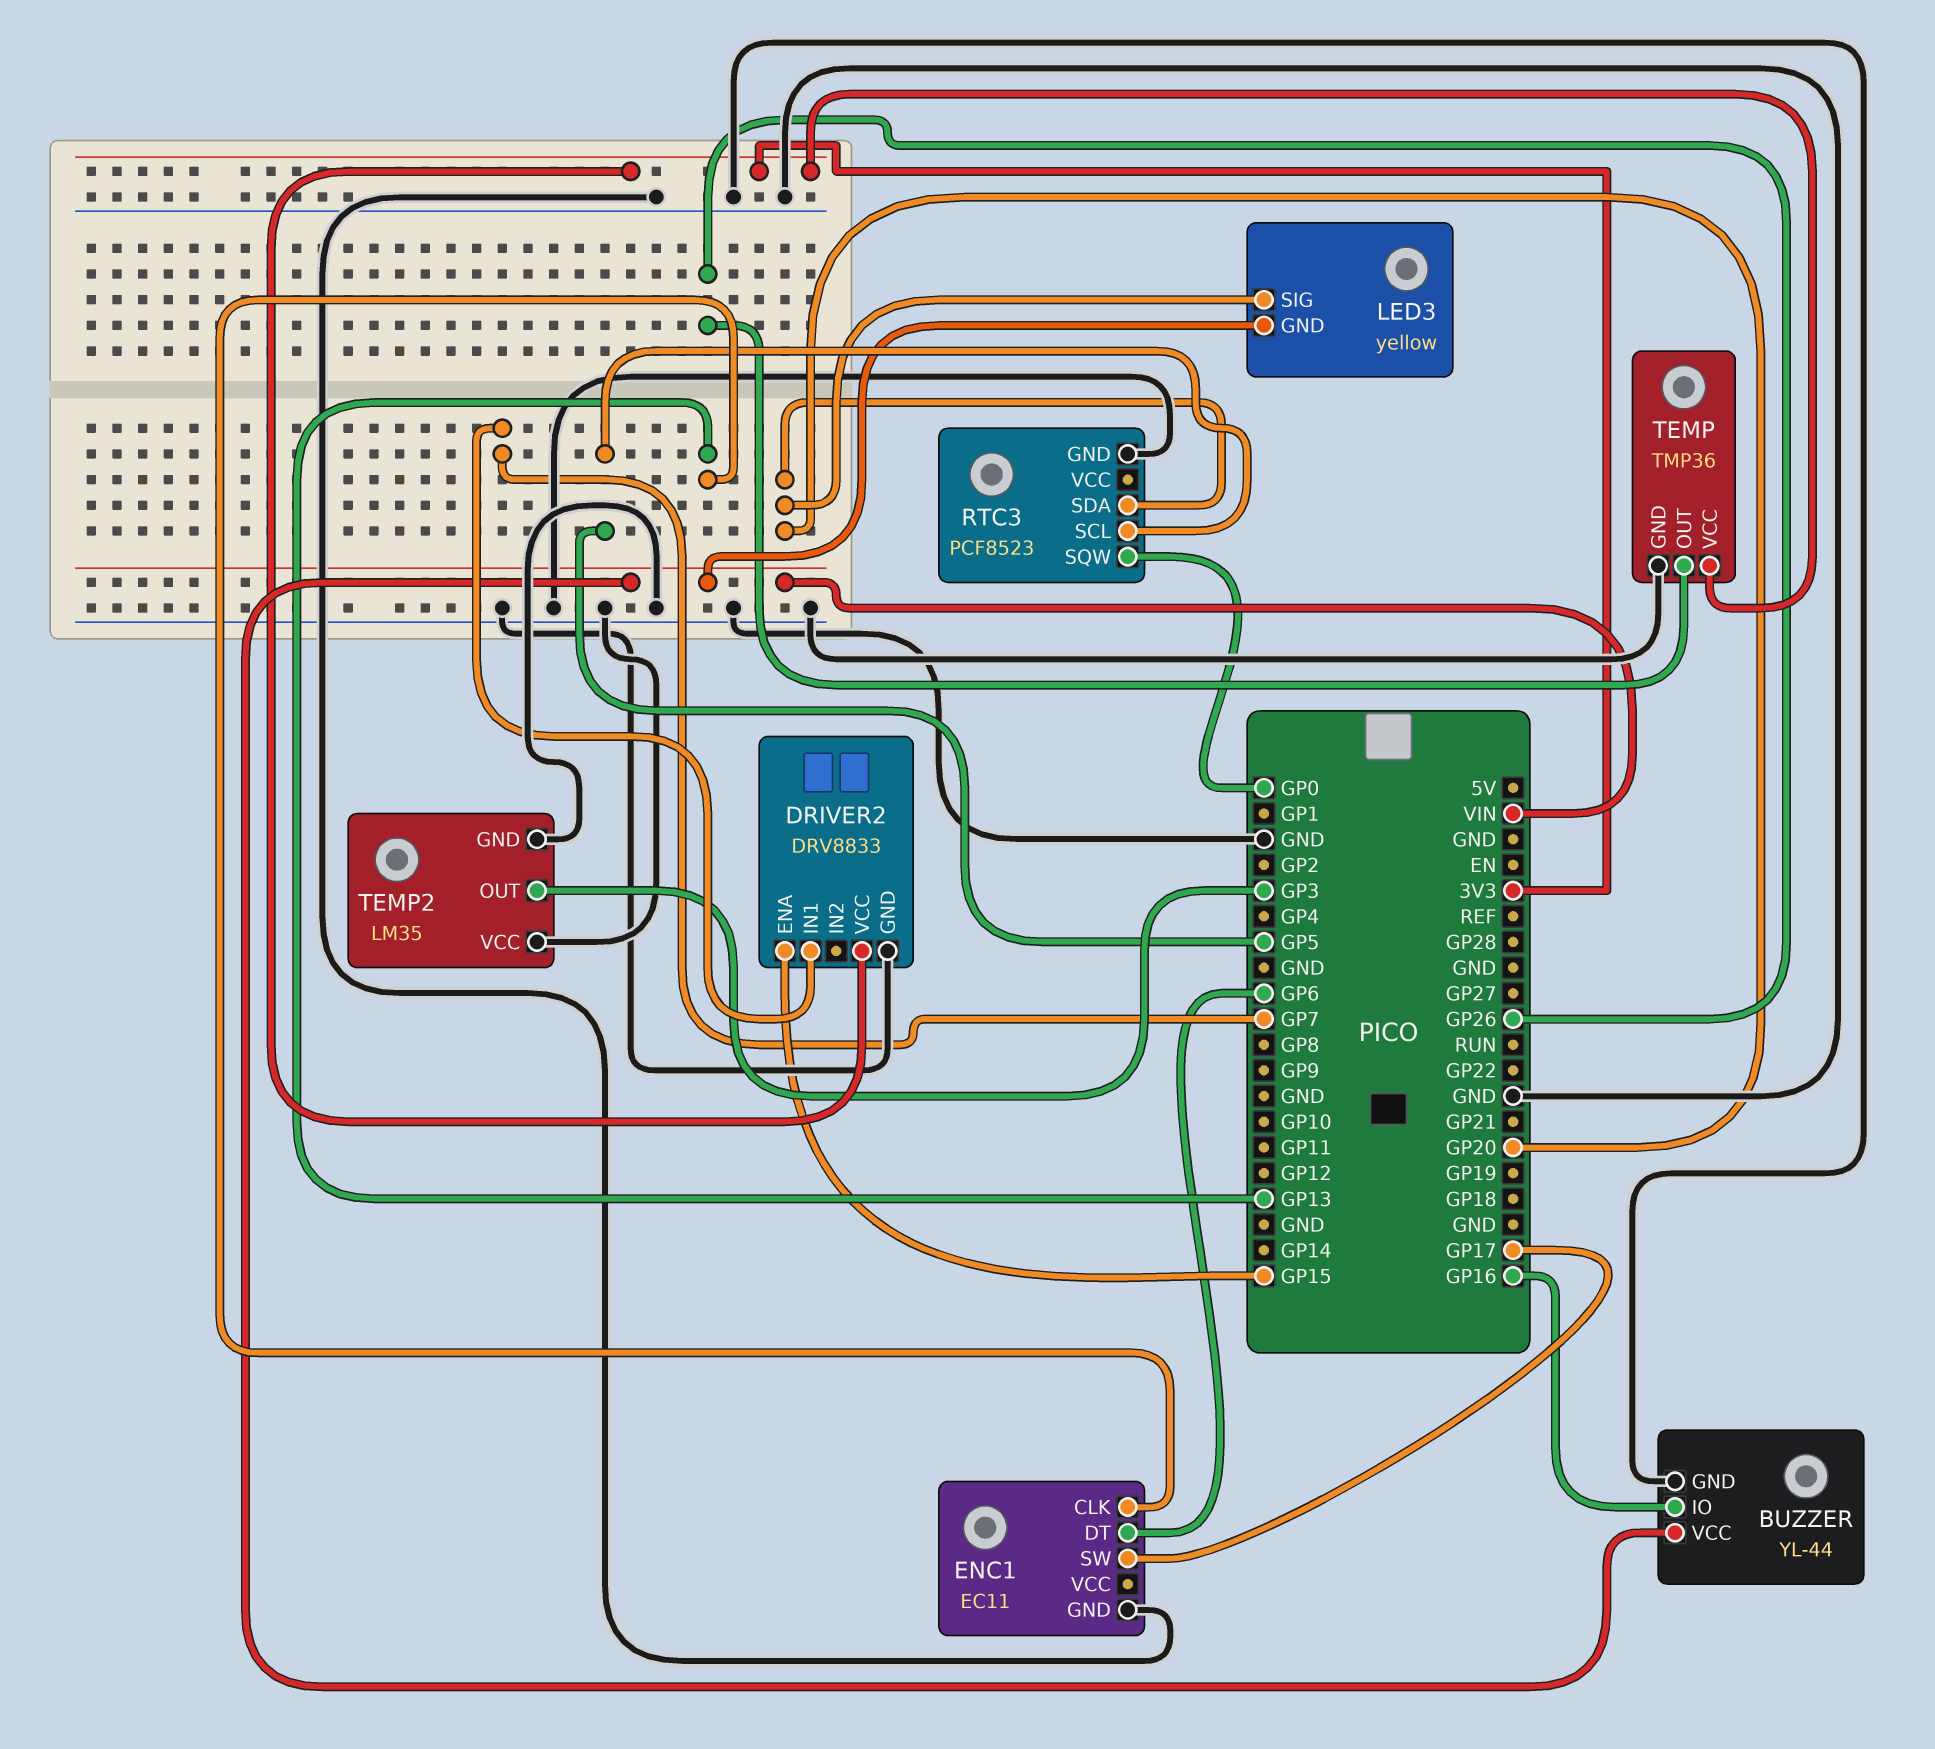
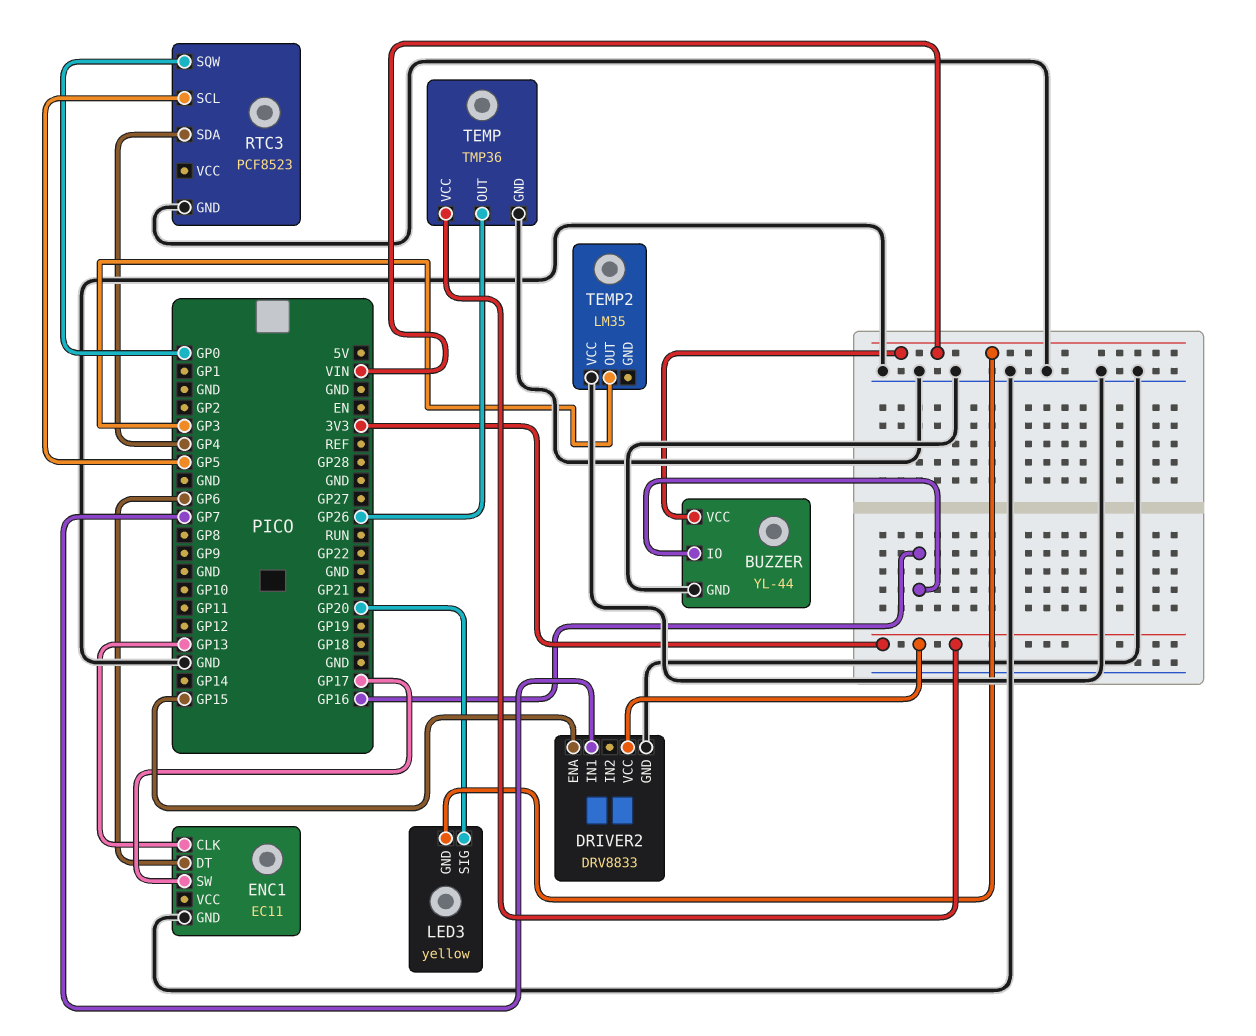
RTC3 pin SDA: GP20 -> GP4
TEMP2 pin GND: GND -> none

